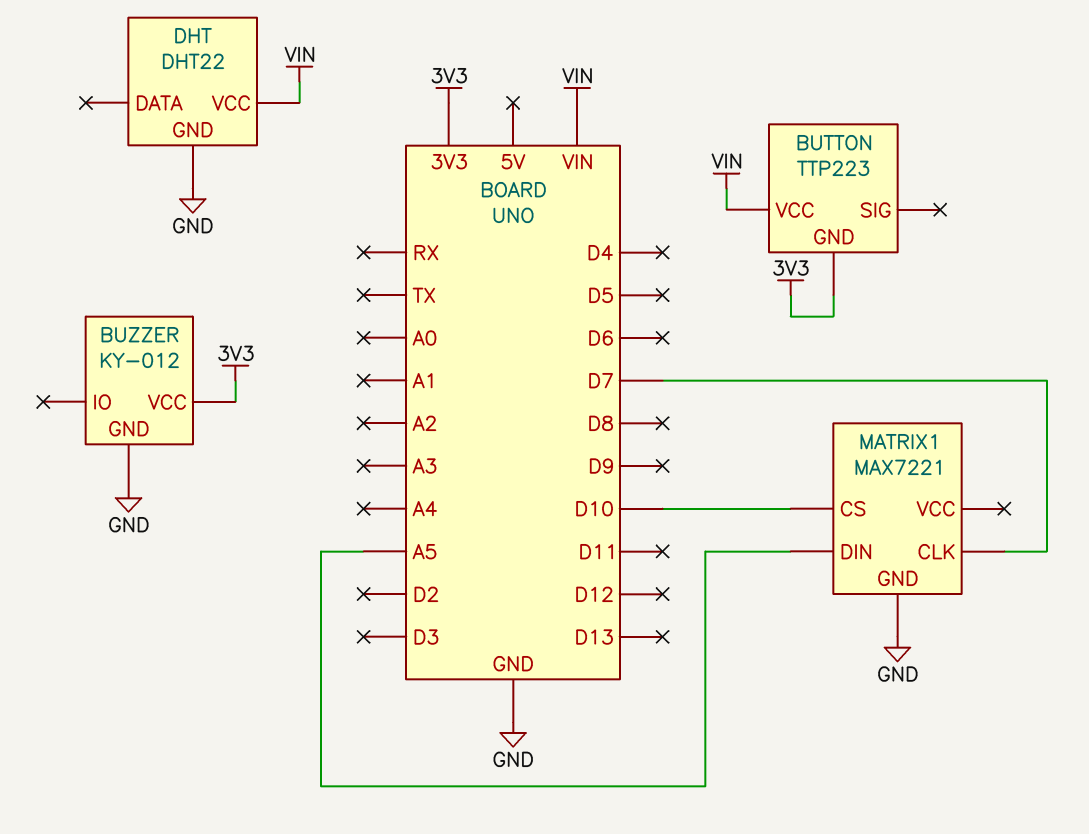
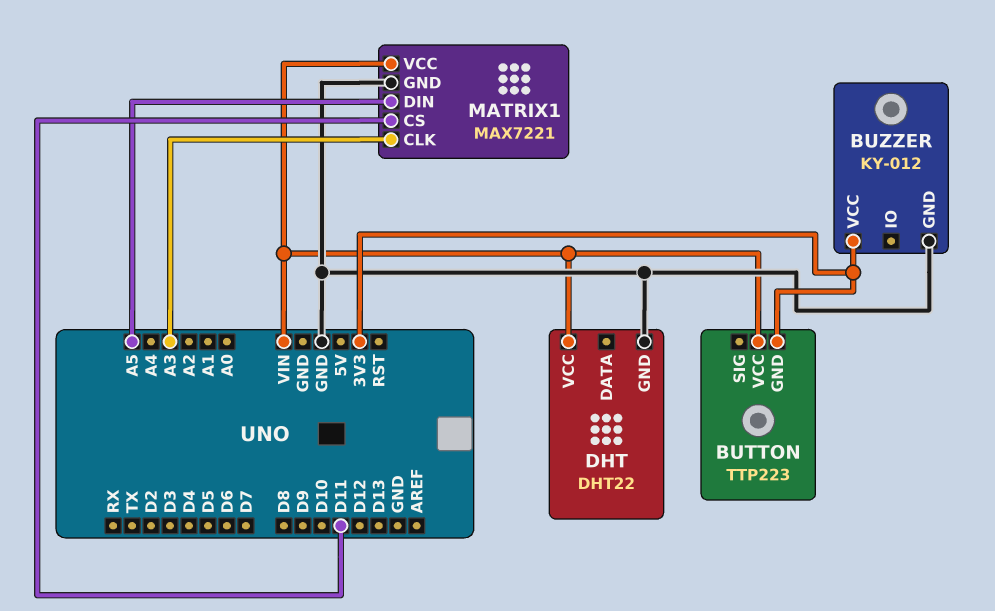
MATRIX1 pin CLK: D7 -> A3
MATRIX1 pin CS: D10 -> D11
MATRIX1 pin VCC: none -> VIN

